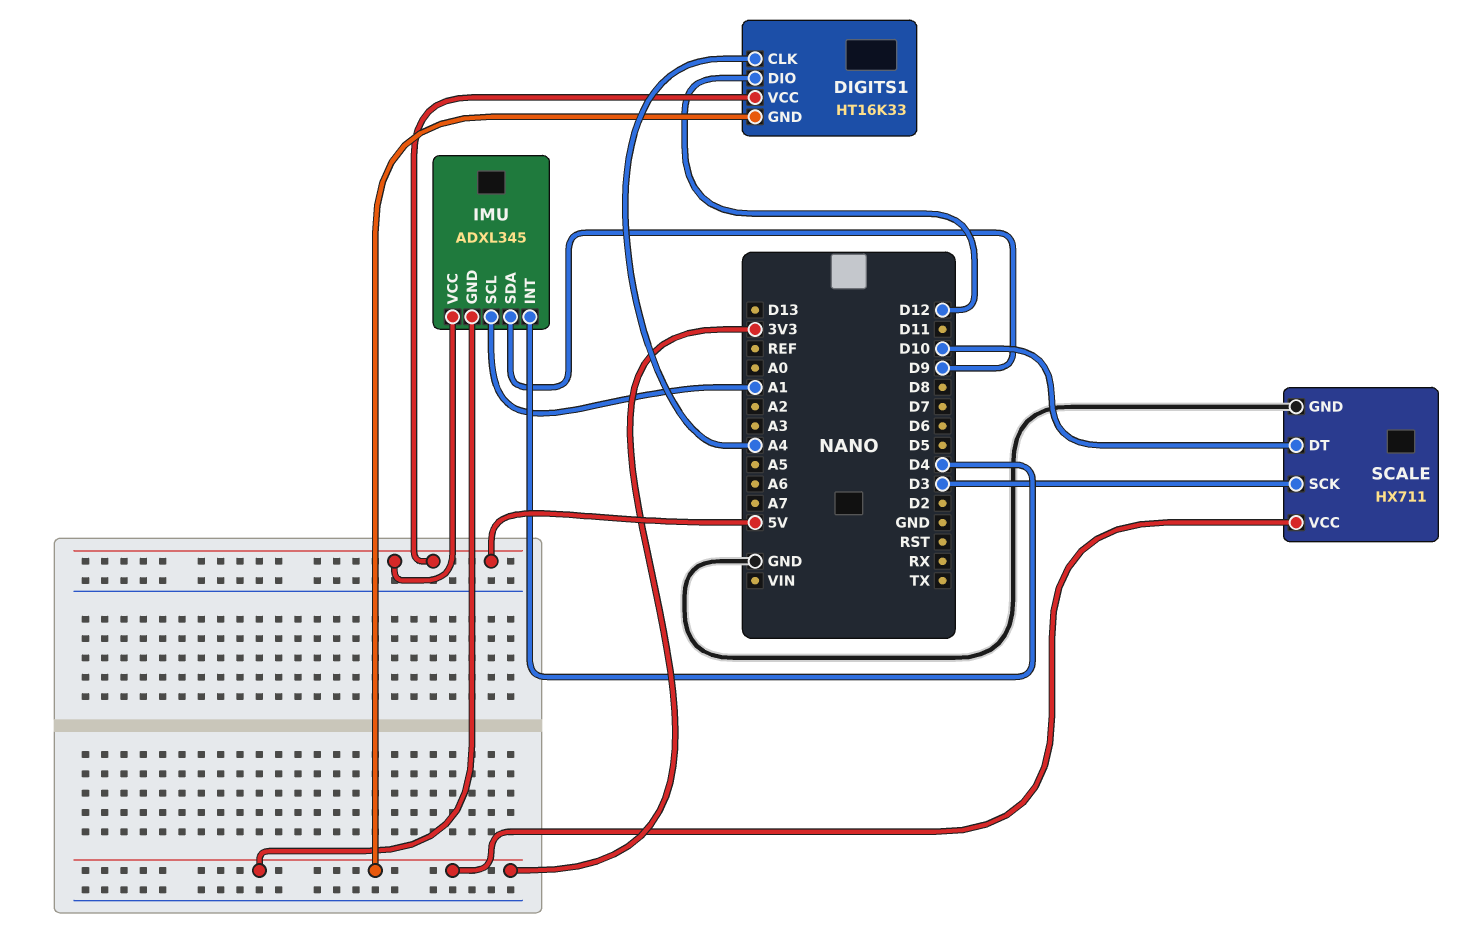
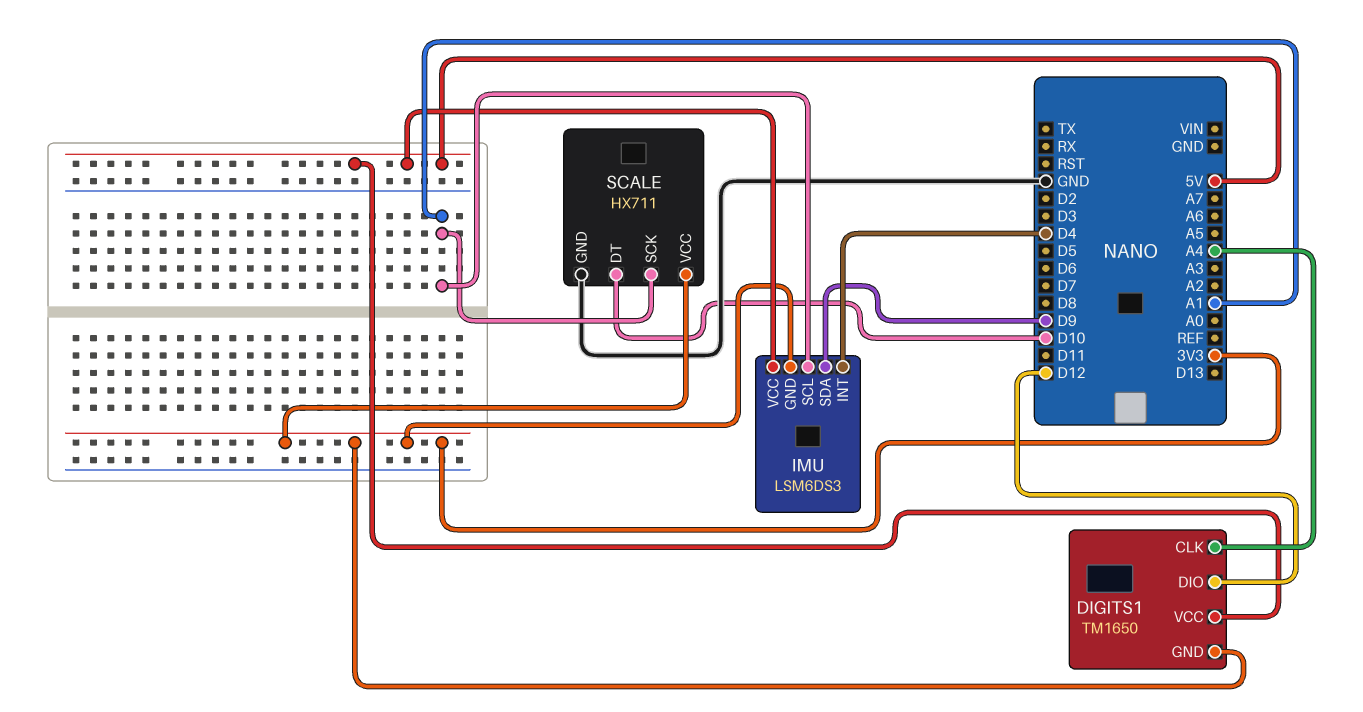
DIGITS1: HT16K33 -> TM1650
IMU: ADXL345 -> LSM6DS3
SCALE pin SCK: D3 -> A1

